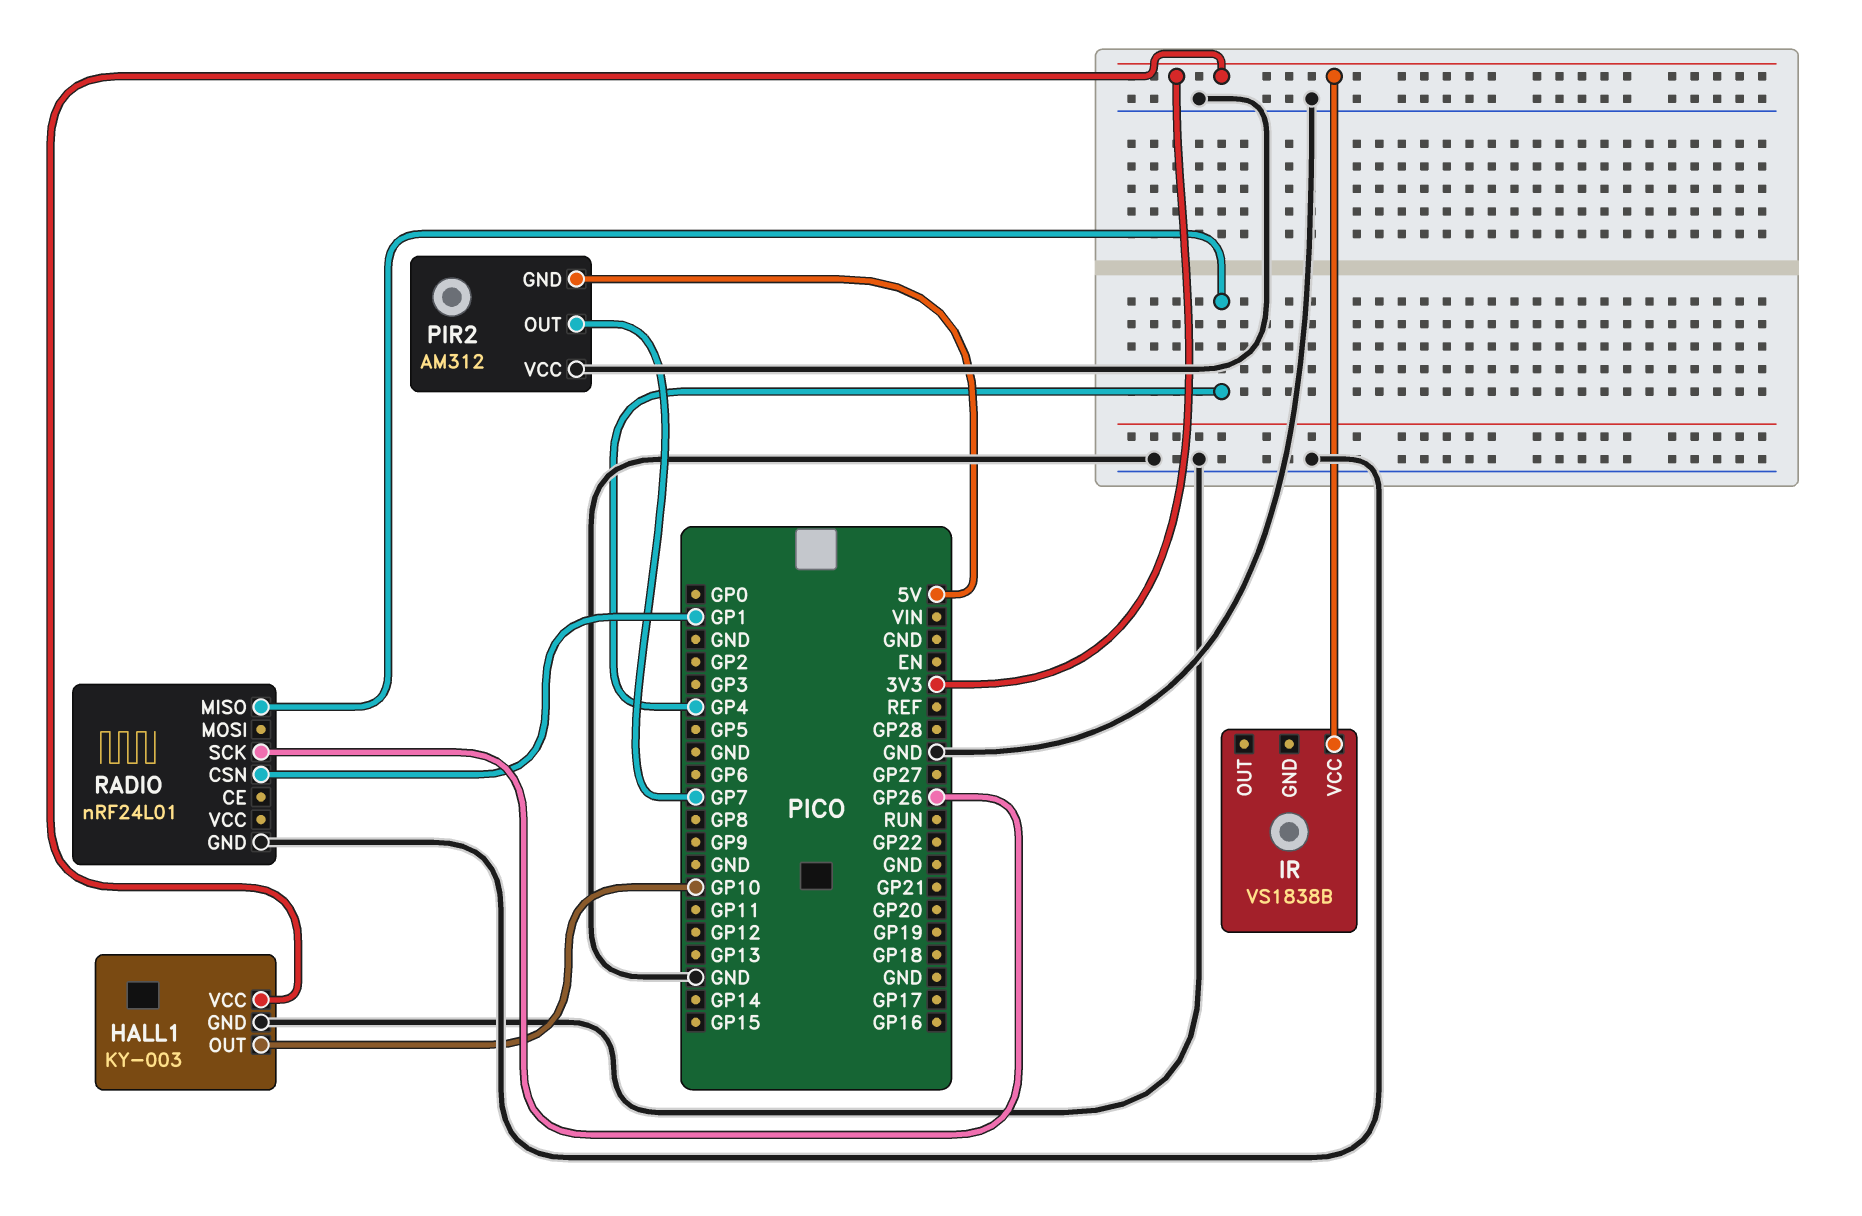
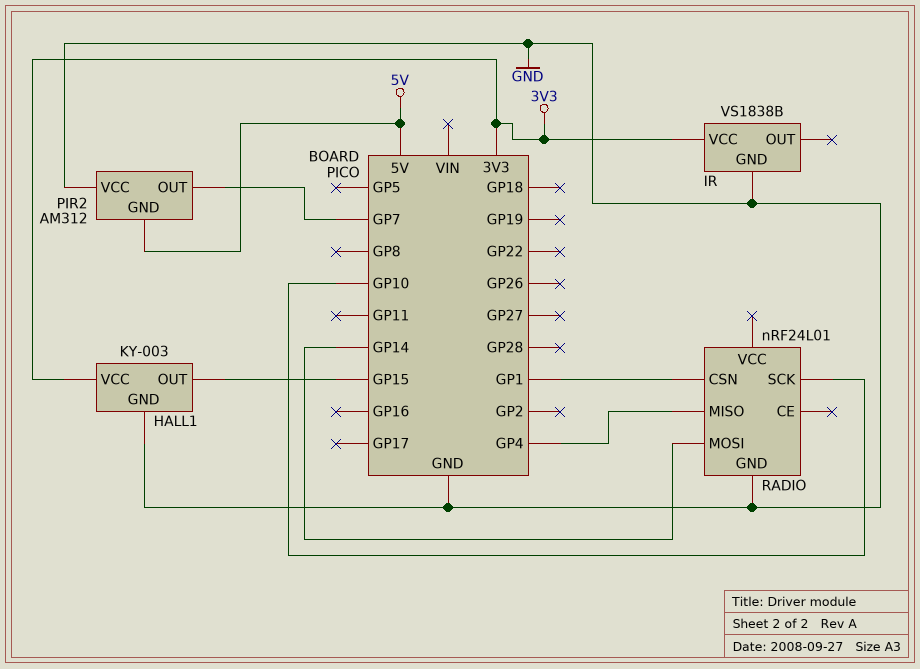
HALL1 pin OUT: GP10 -> GP15
IR pin GND: none -> GND
RADIO pin MOSI: none -> GP14
RADIO pin SCK: GP26 -> GP10

